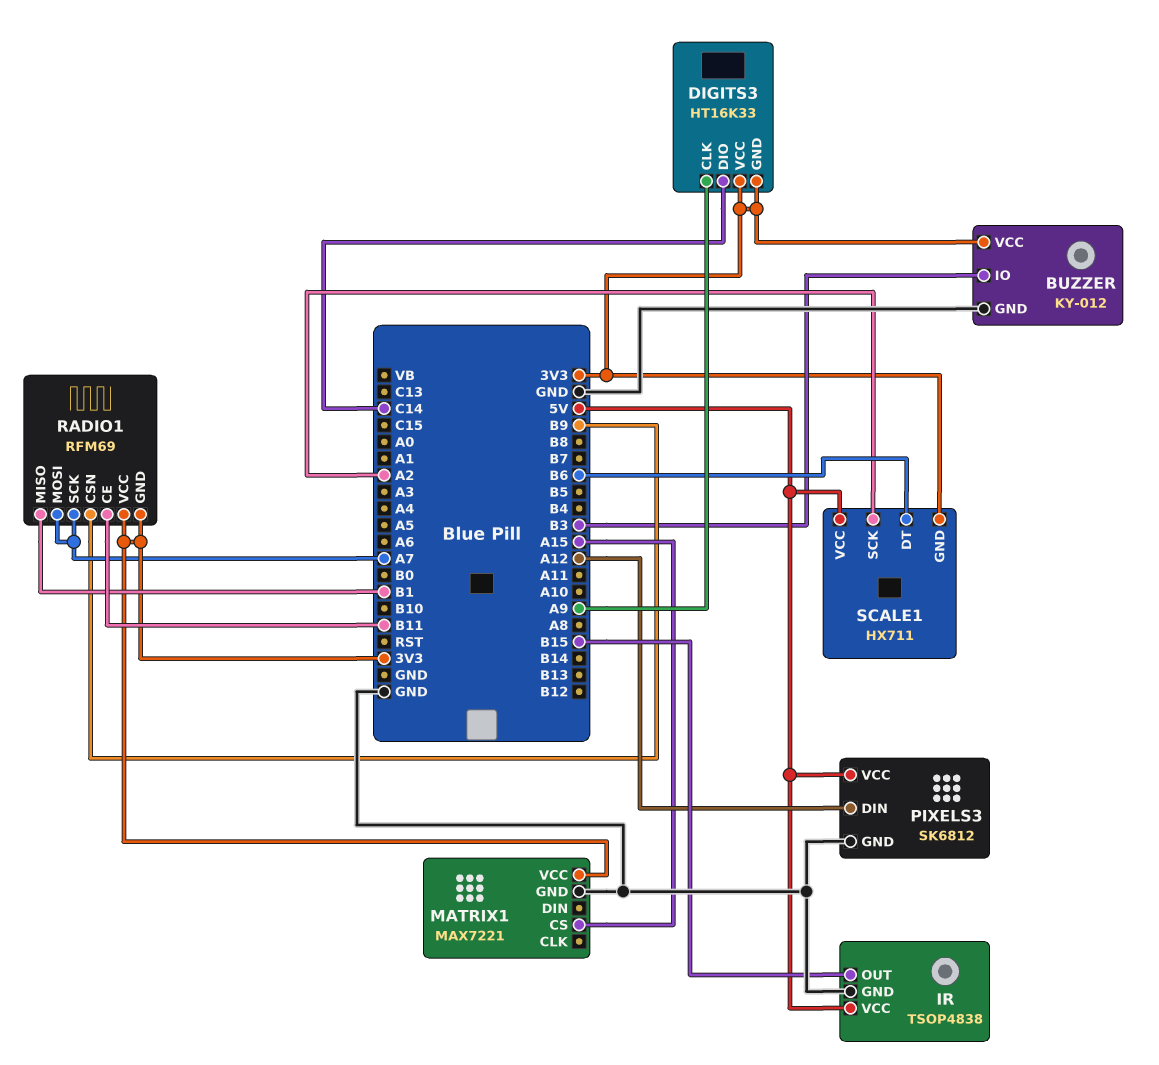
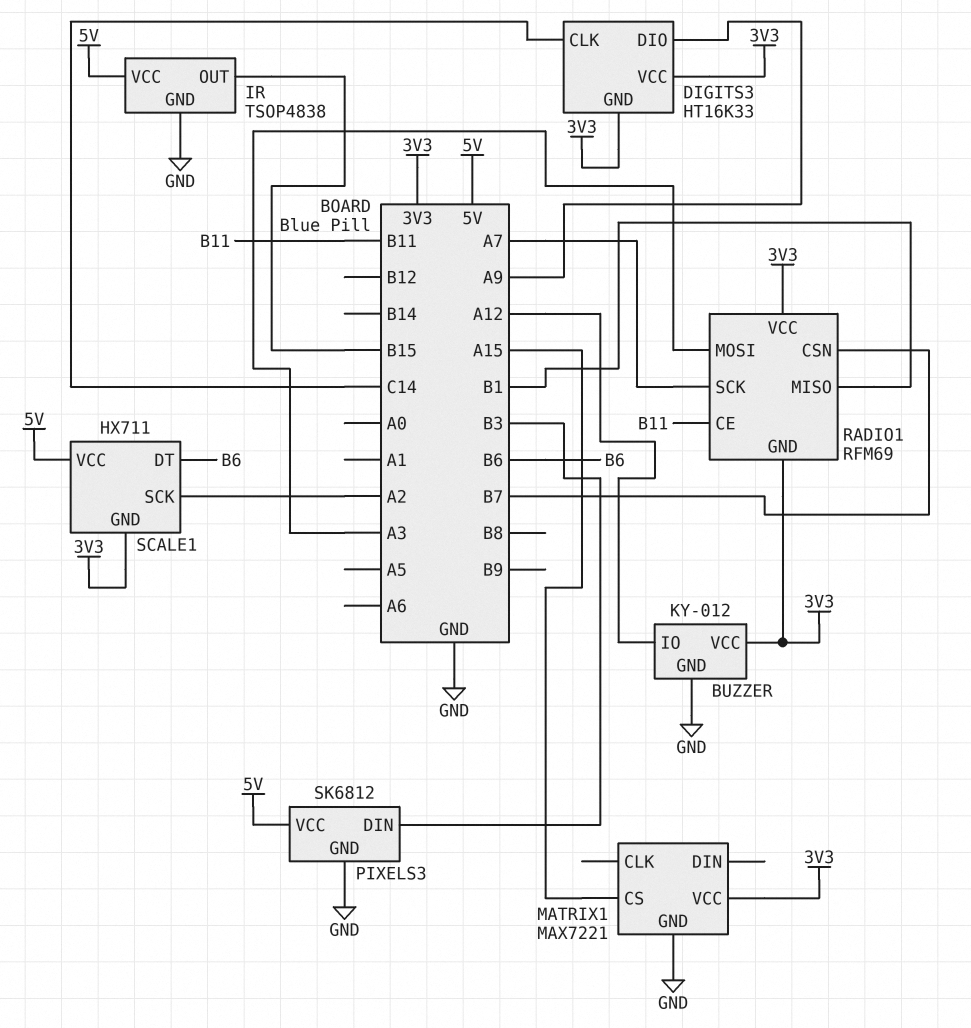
BUZZER pin IO: B3 -> A12
DIGITS3 pin CLK: A9 -> C14
DIGITS3 pin DIO: C14 -> A9
PIXELS3 pin DIN: A12 -> B3
RADIO1 pin CSN: B9 -> B7
RADIO1 pin MOSI: A7 -> A3

